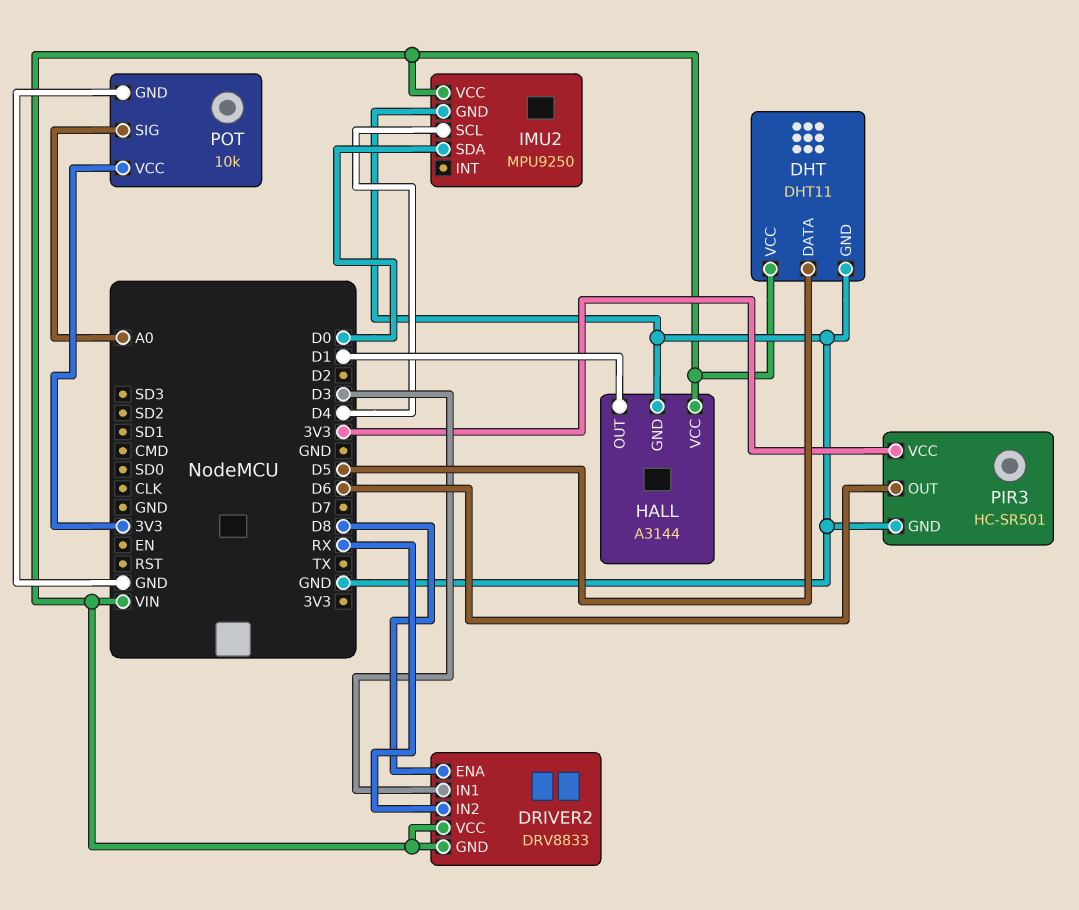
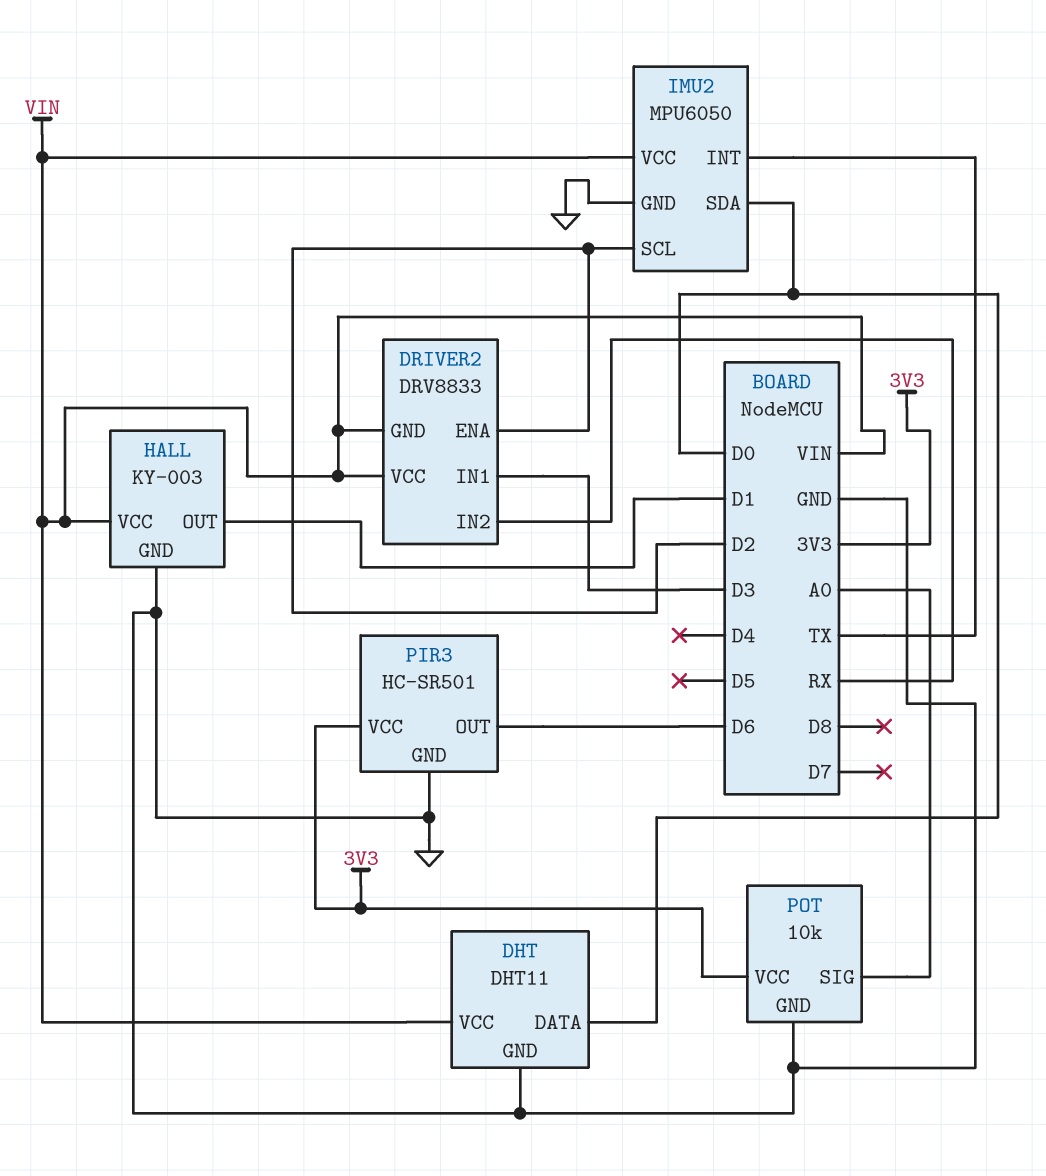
DHT pin DATA: D5 -> D0
DRIVER2 pin ENA: D8 -> D2
HALL: A3144 -> KY-003
IMU2: MPU9250 -> MPU6050
IMU2 pin INT: none -> TX
IMU2 pin SCL: D4 -> D2

